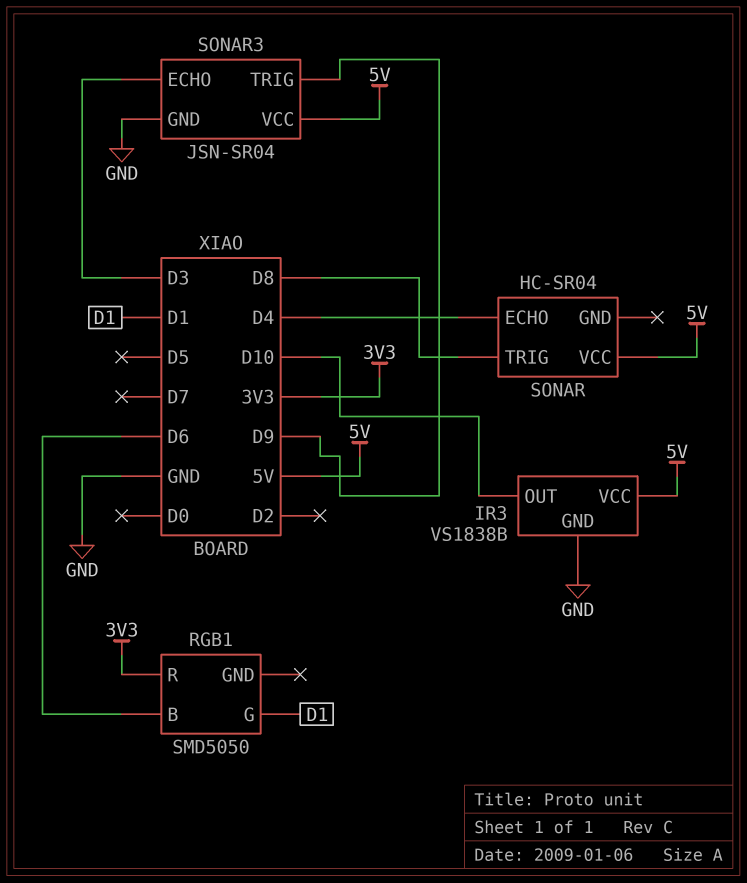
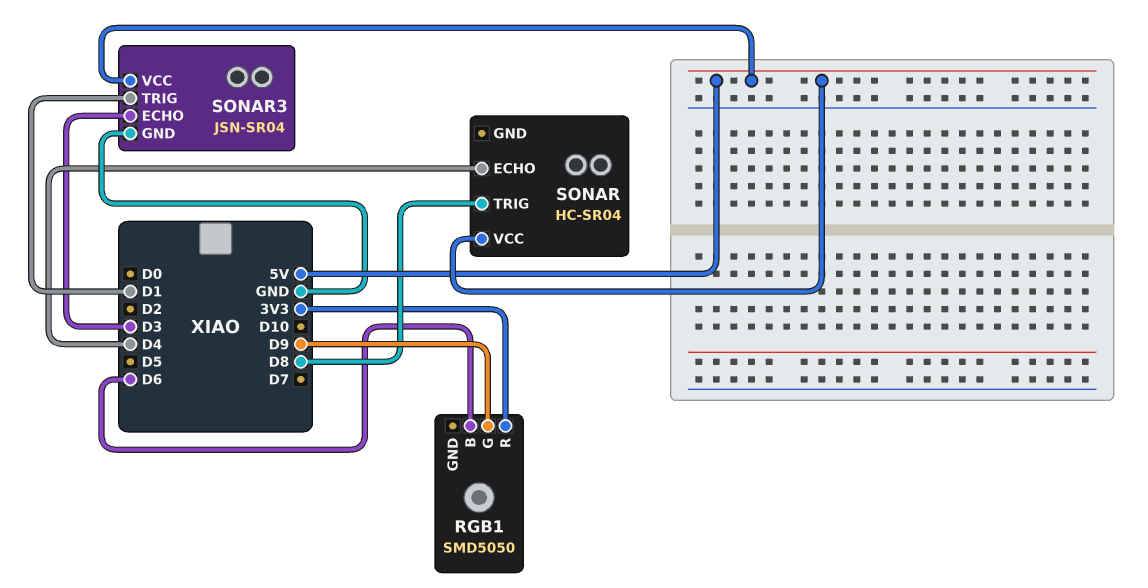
IR3: VS1838B -> none
IR3 pin GND: GND -> none
IR3 pin OUT: D10 -> none
IR3 pin VCC: 5V -> none
RGB1 pin G: D1 -> D9
SONAR3 pin TRIG: D9 -> D1

